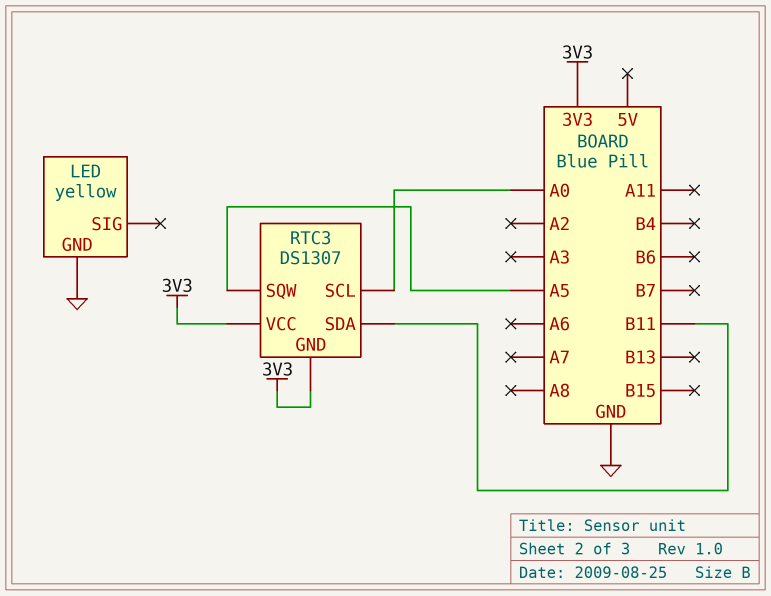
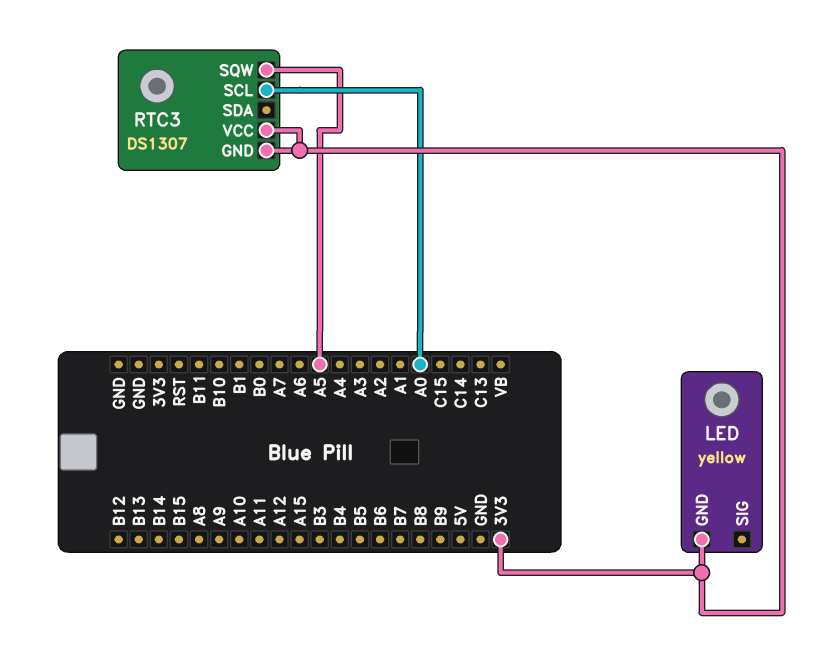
LED pin GND: GND -> 3V3
RTC3 pin SDA: B11 -> none

